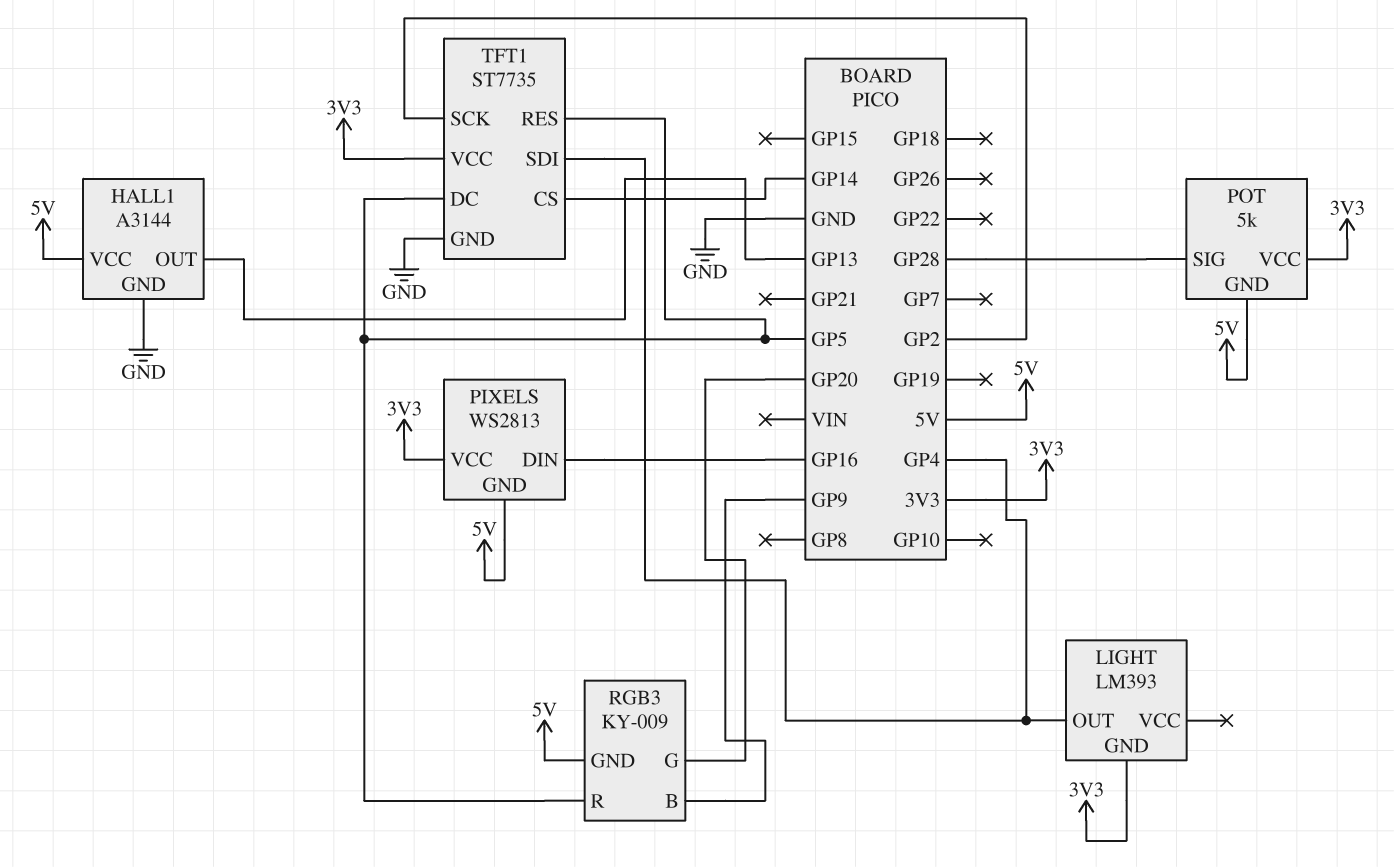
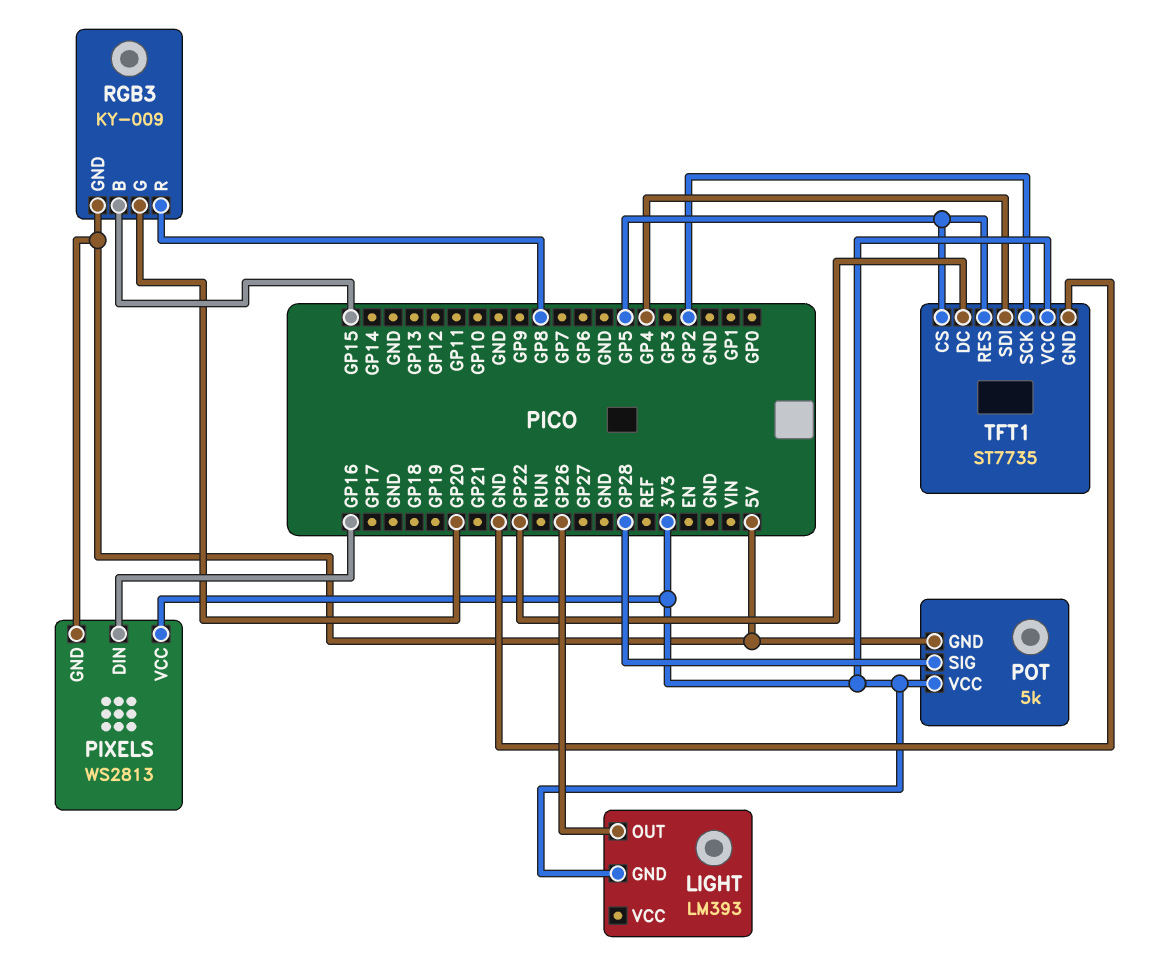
HALL1: A3144 -> none
HALL1 pin GND: GND -> none
HALL1 pin OUT: GP13 -> none
HALL1 pin VCC: 5V -> none
LIGHT pin OUT: GP4 -> GP26
RGB3 pin B: GP9 -> GP15
RGB3 pin R: GP5 -> GP8
TFT1 pin CS: GP14 -> GP5
TFT1 pin DC: GP5 -> GP22

